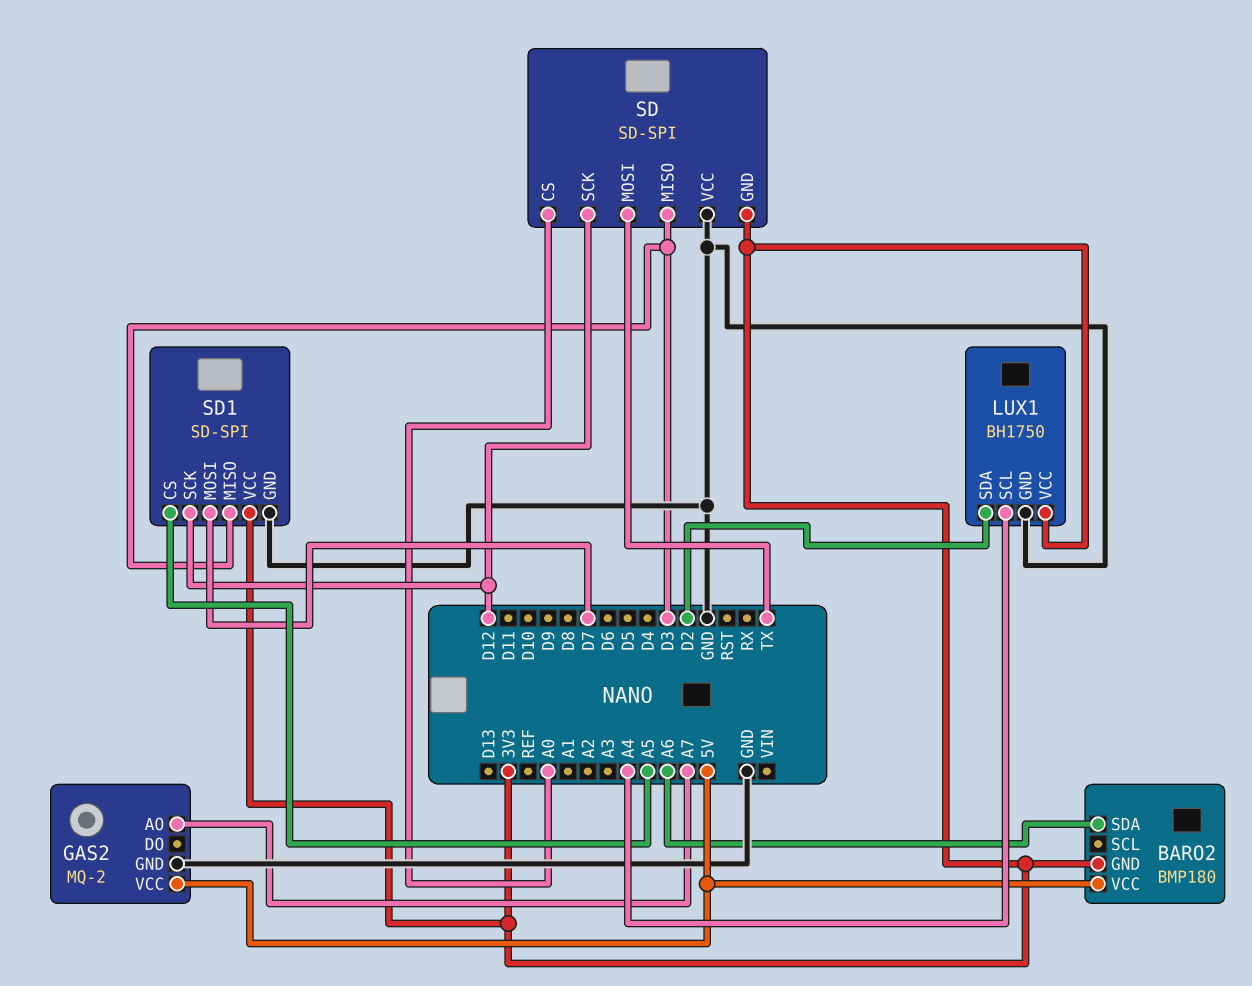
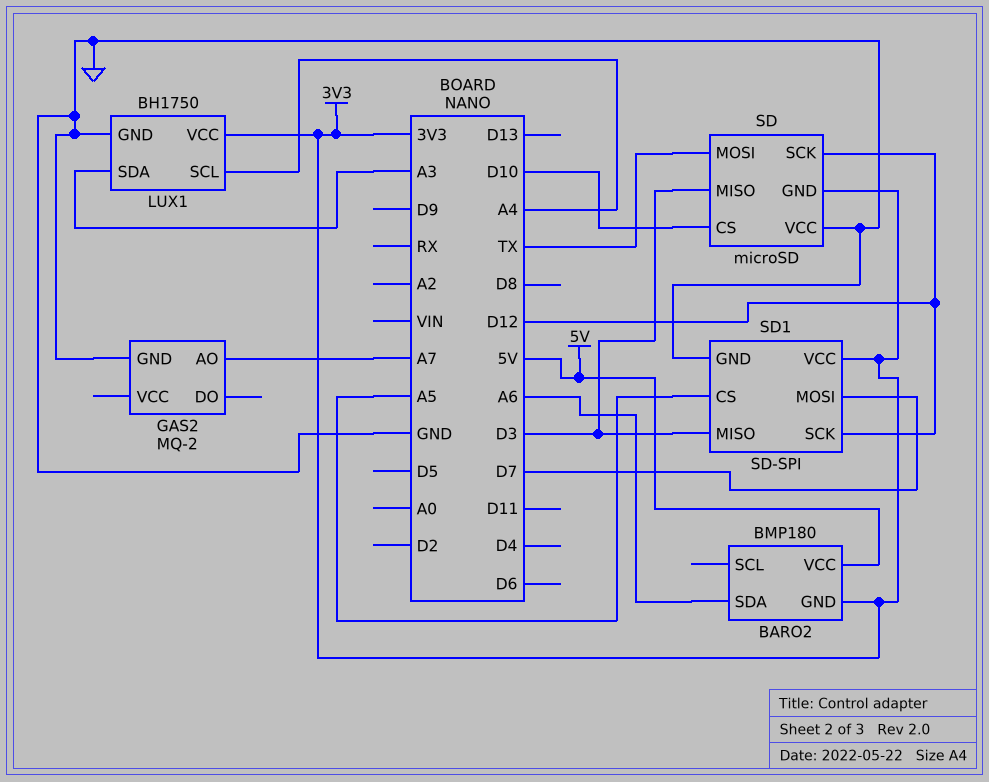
GAS2 pin VCC: 5V -> none
LUX1 pin SDA: D2 -> A3
SD: SD-SPI -> microSD
SD pin CS: A0 -> D10

